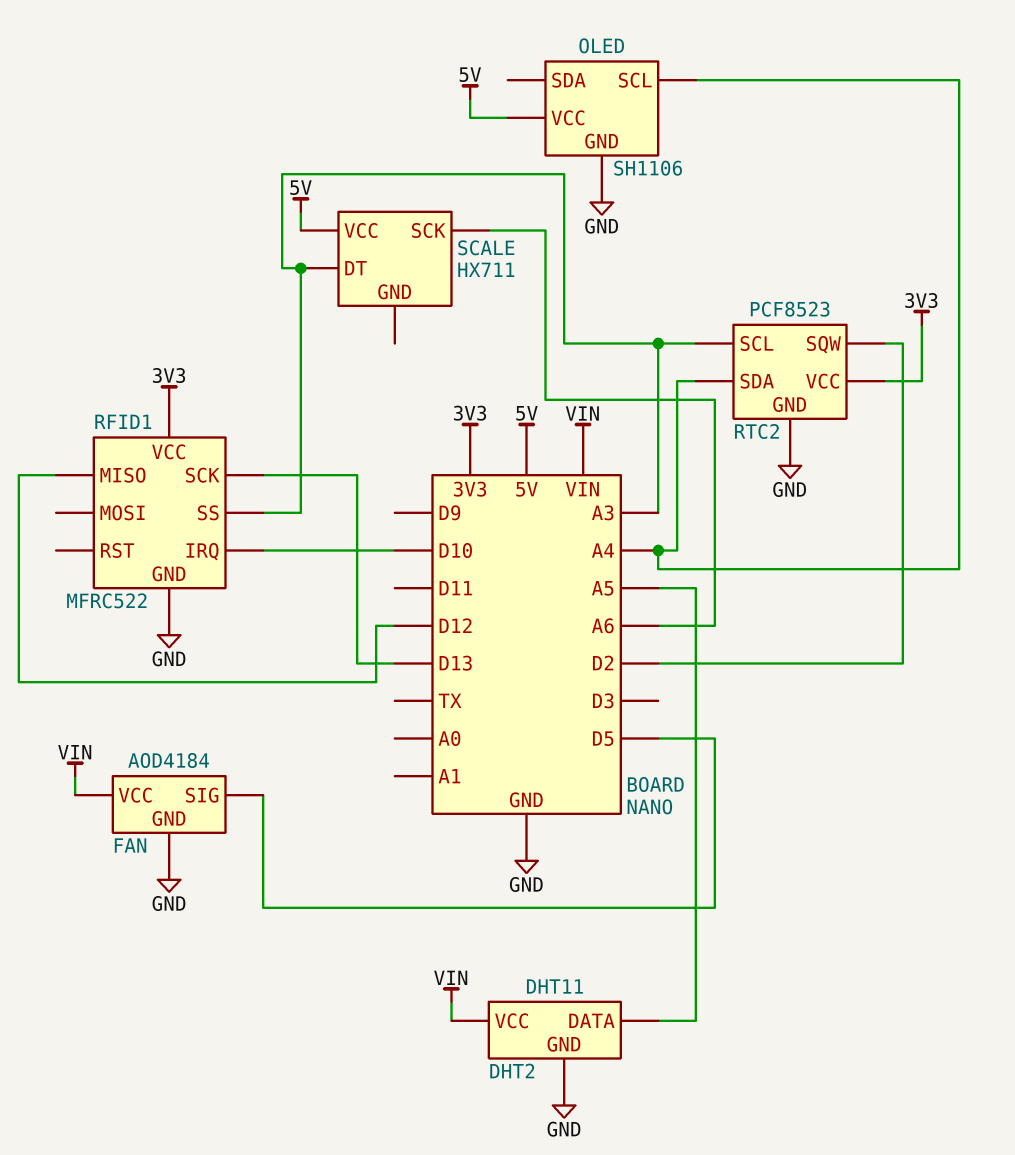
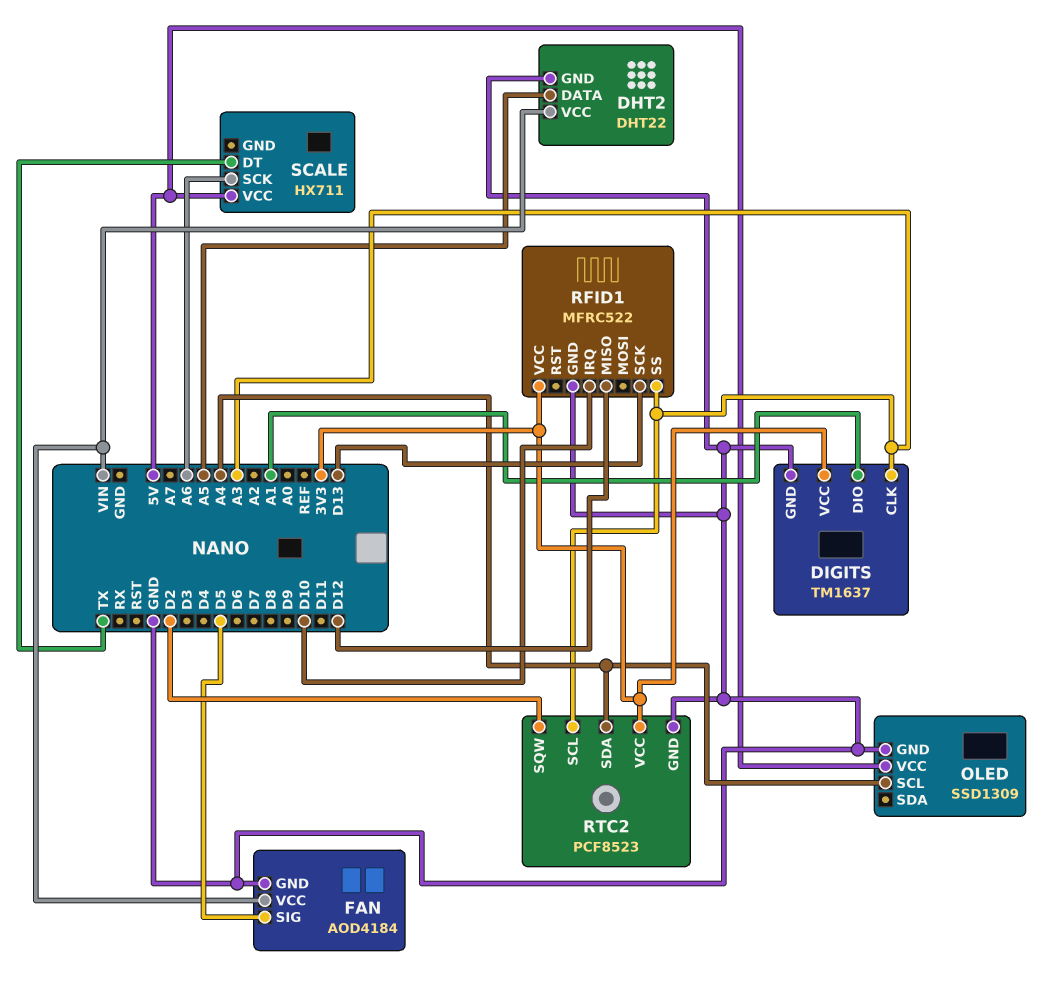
DHT2: DHT11 -> DHT22
DIGITS: none -> TM1637
DIGITS pin CLK: none -> A3
DIGITS pin DIO: none -> A1
DIGITS pin GND: none -> GND
DIGITS pin VCC: none -> 3V3
OLED: SH1106 -> SSD1309
SCALE pin DT: A3 -> TX

